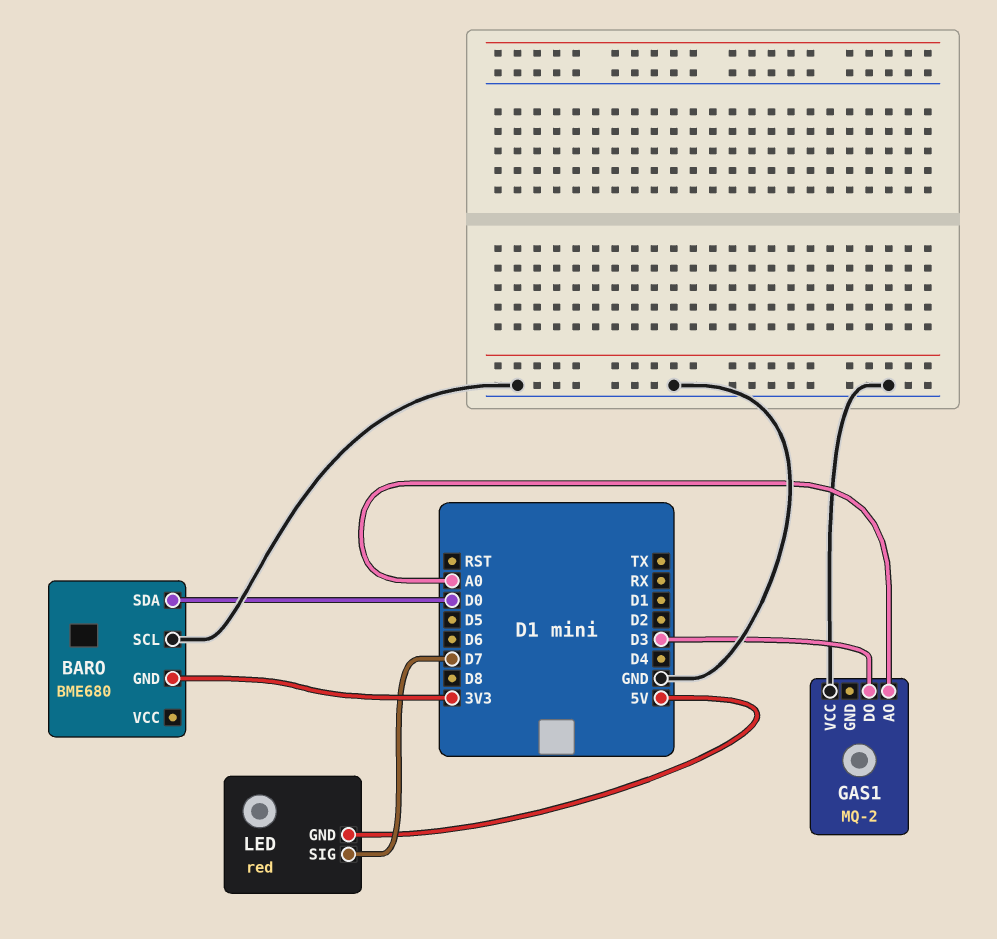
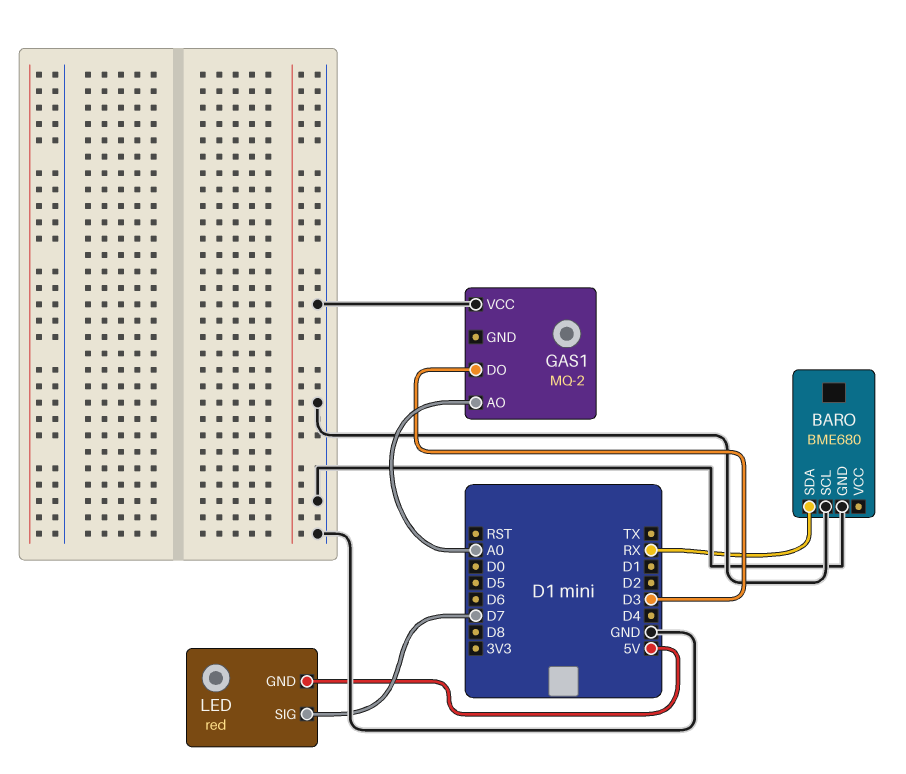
BARO pin GND: 3V3 -> GND
BARO pin SDA: D0 -> RX

